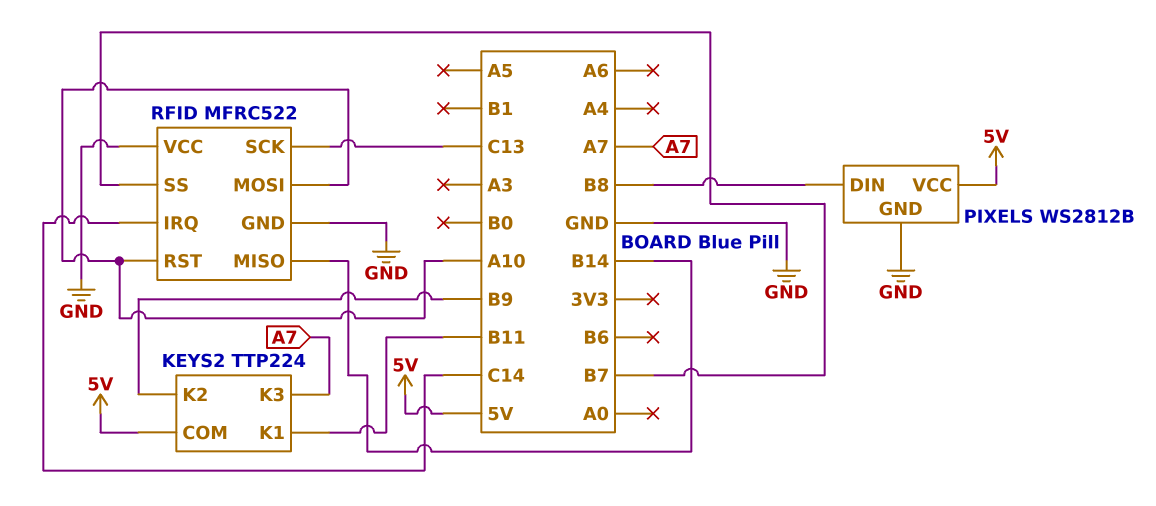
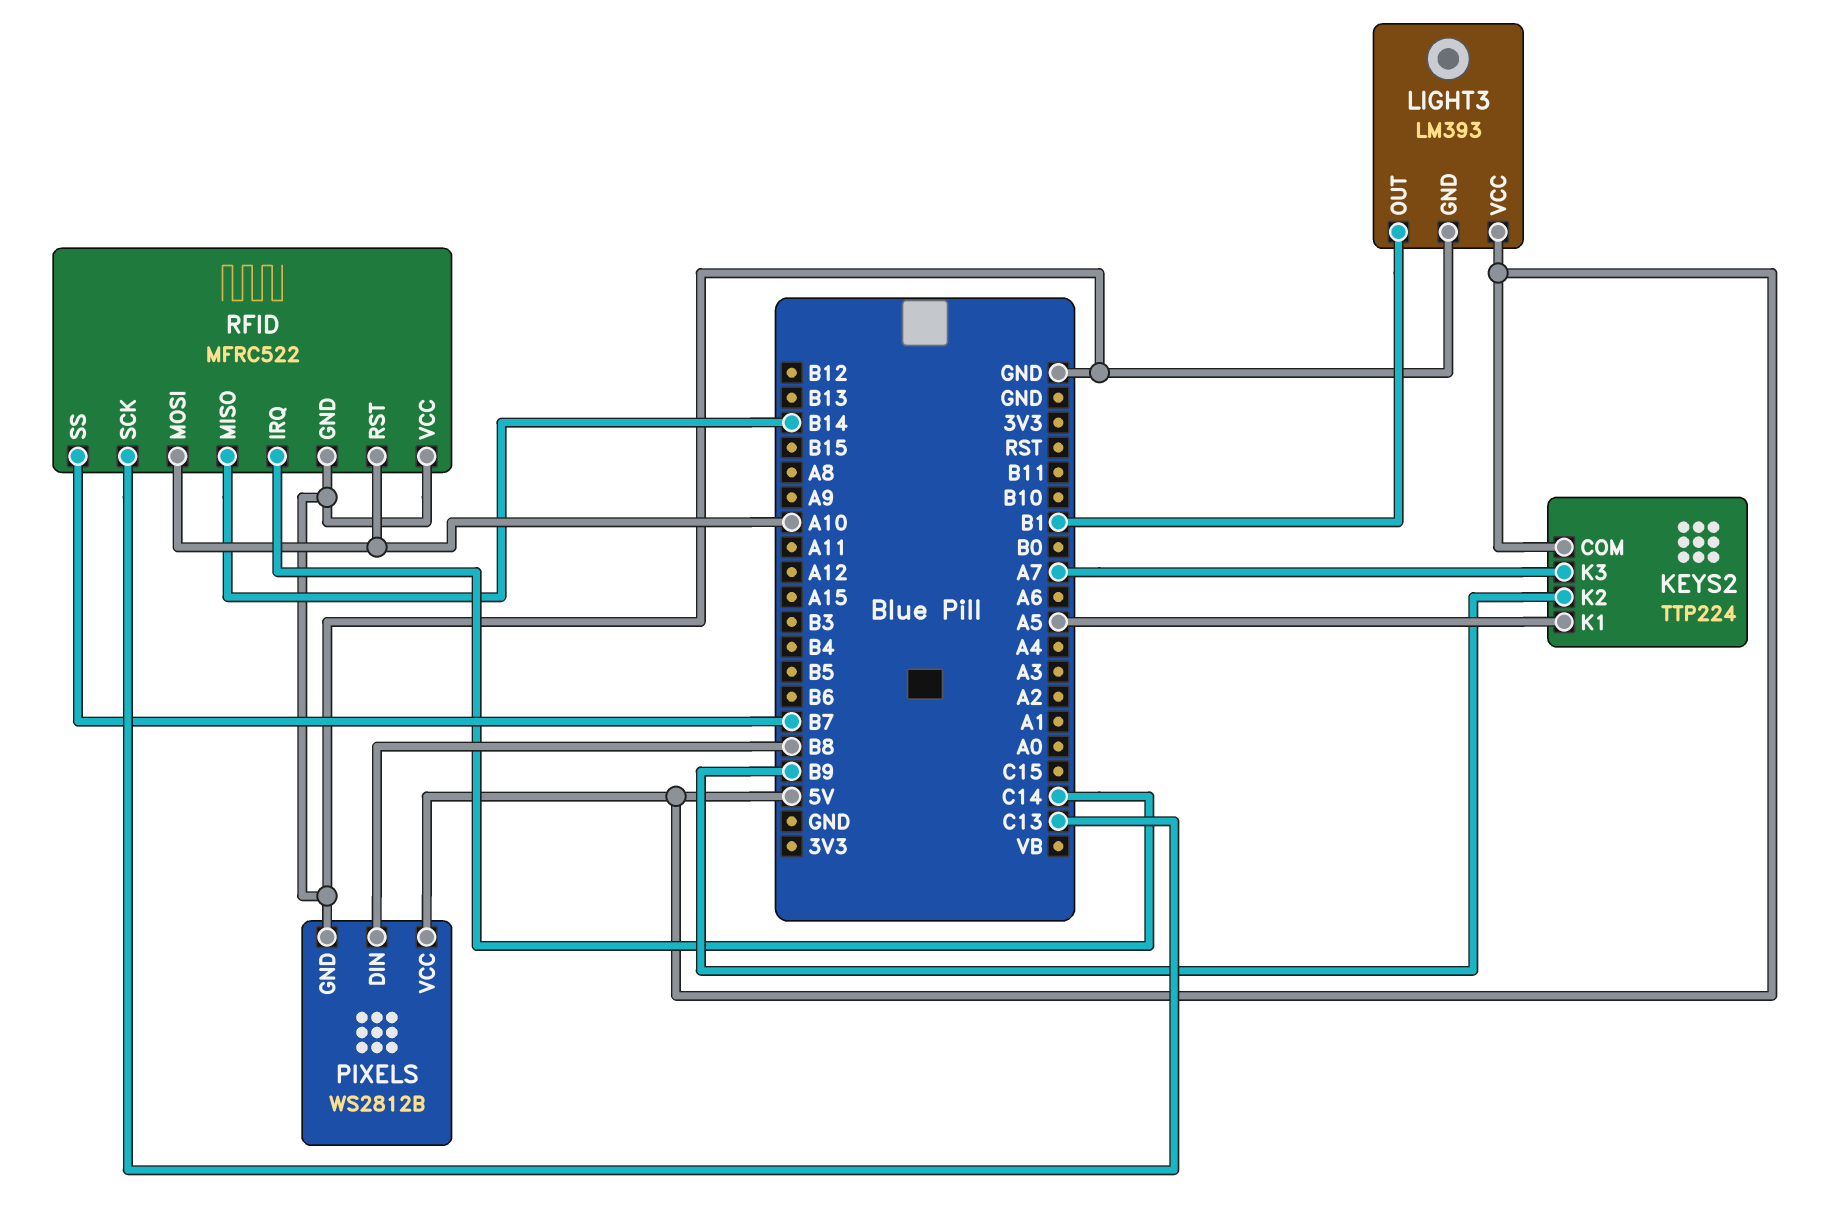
KEYS2 pin K1: B11 -> A5
LIGHT3: none -> LM393
LIGHT3 pin GND: none -> GND
LIGHT3 pin OUT: none -> B1
LIGHT3 pin VCC: none -> 5V

